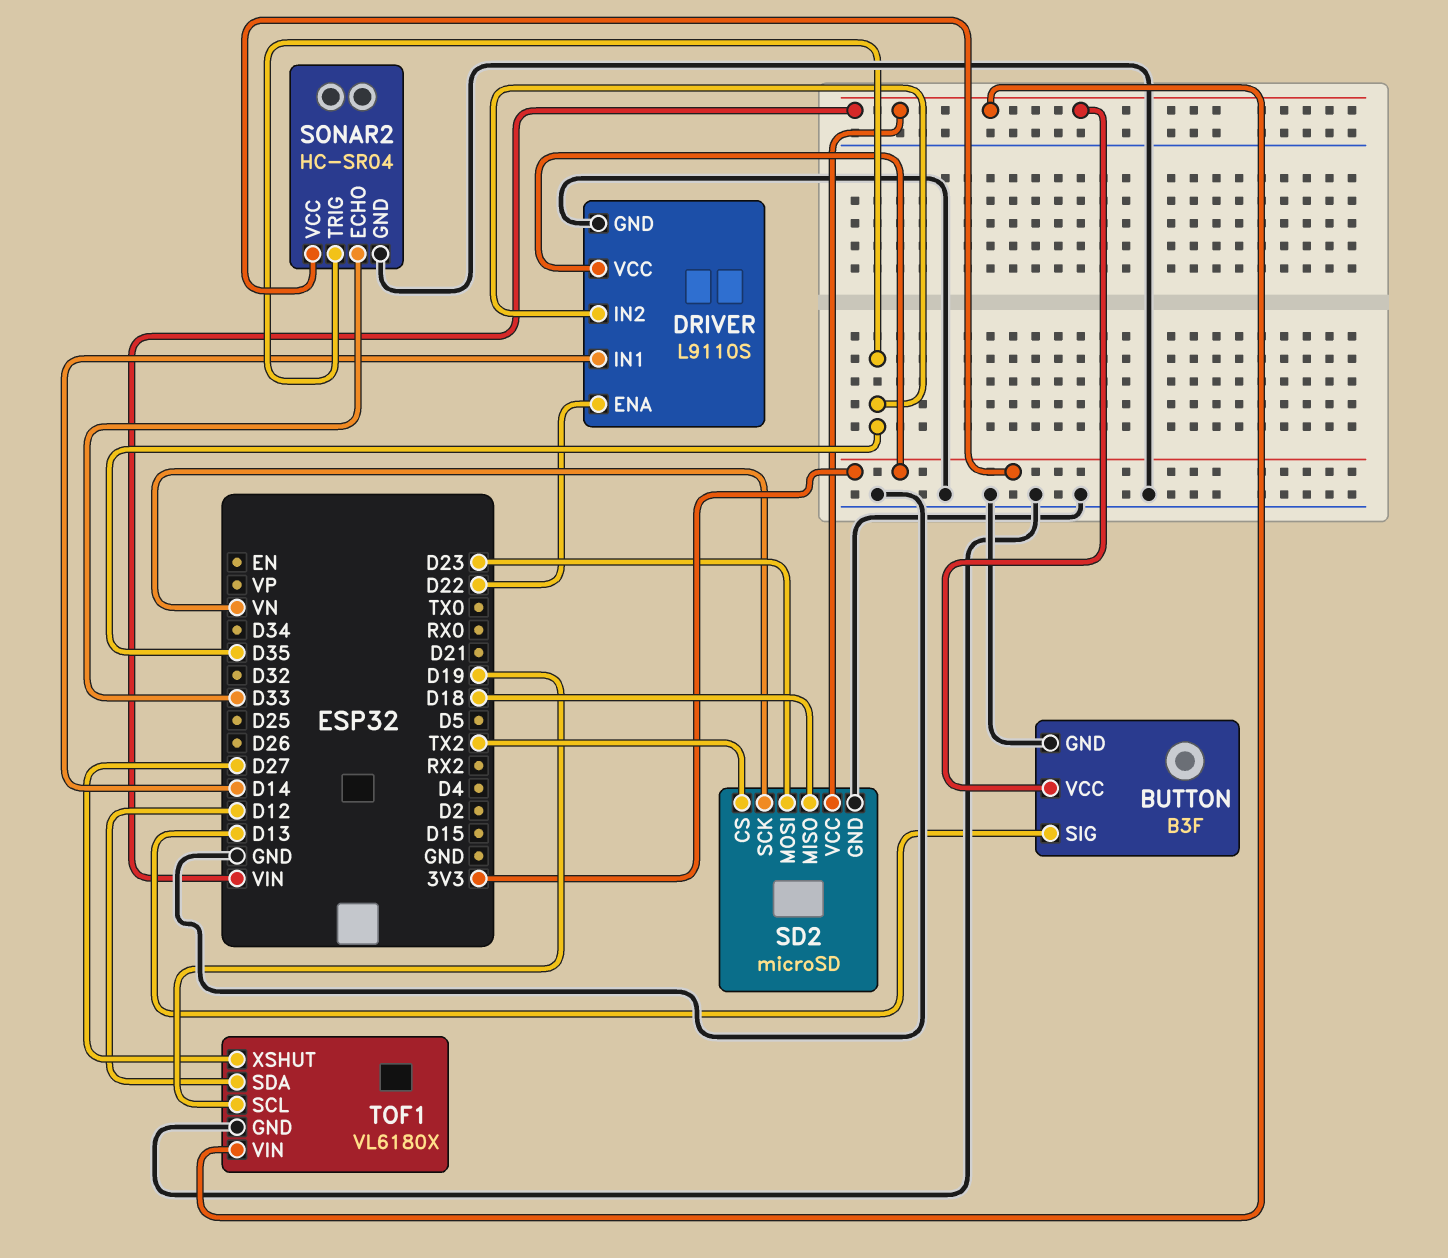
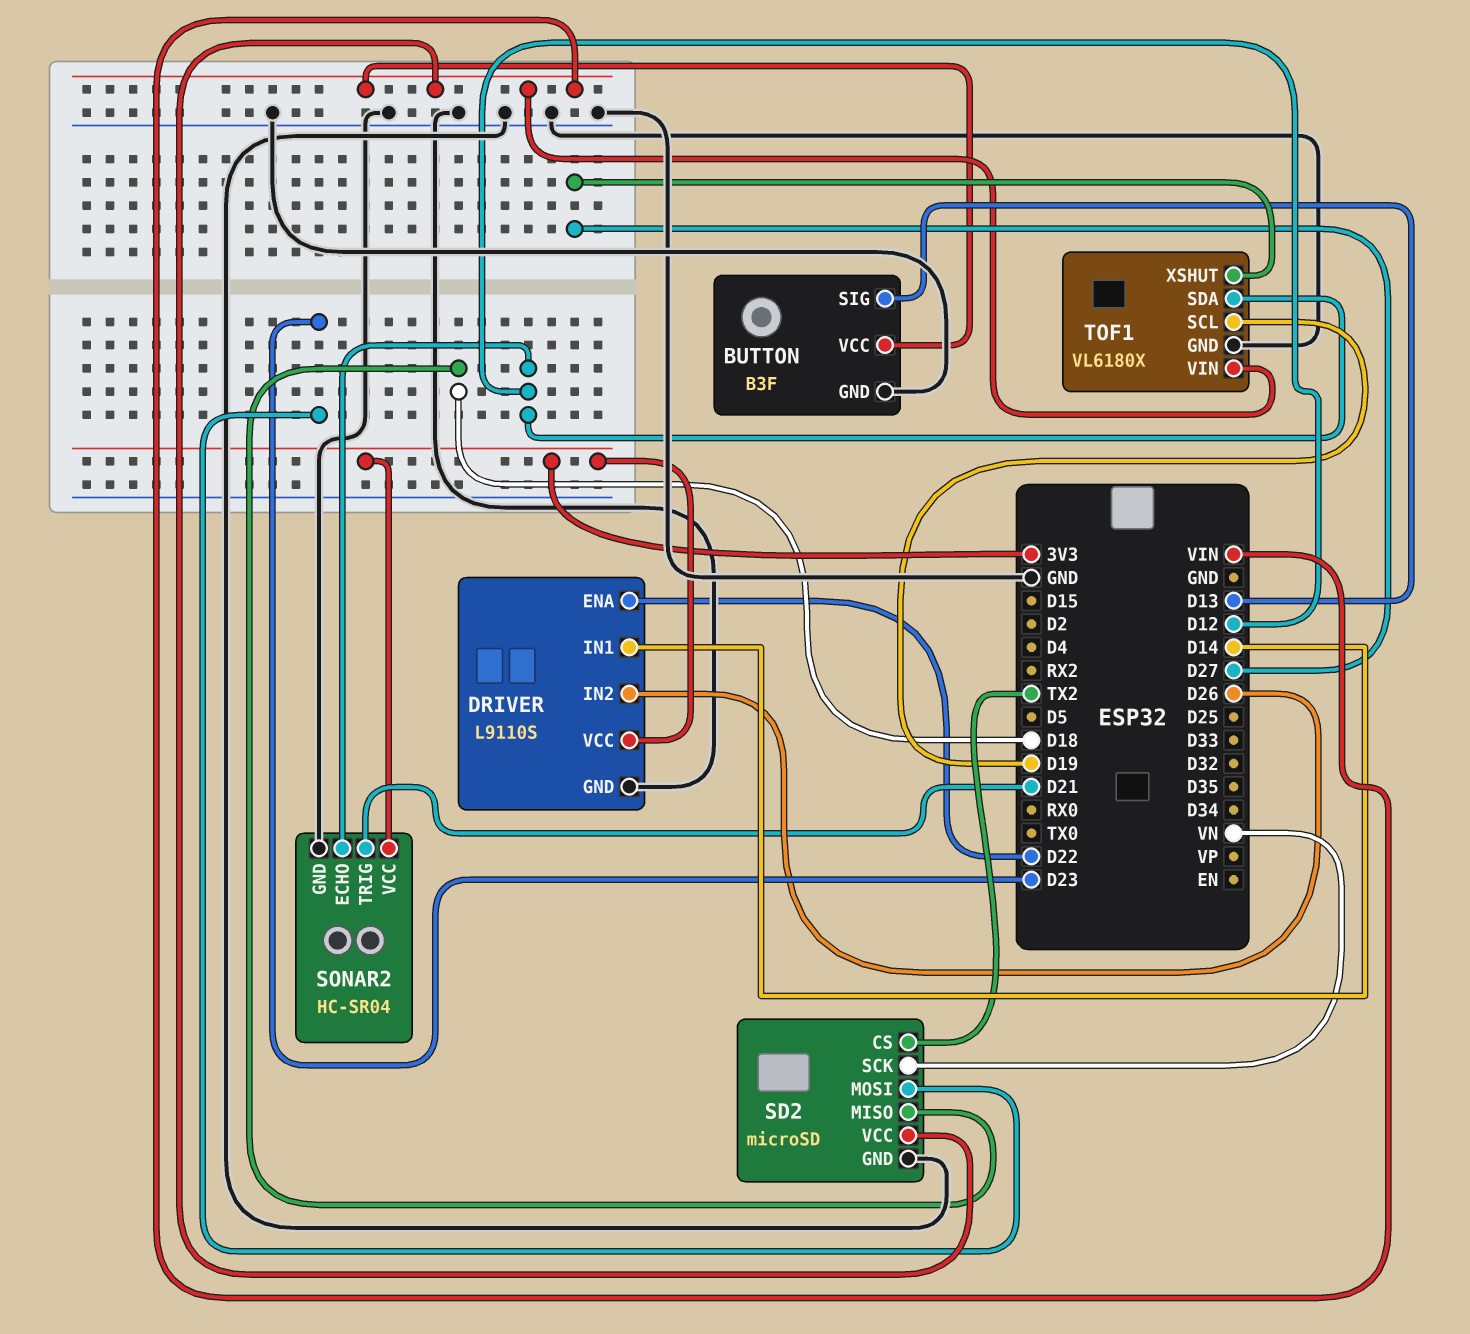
DRIVER pin IN2: D35 -> D26
SONAR2 pin ECHO: D33 -> D12
SONAR2 pin TRIG: D35 -> D21

